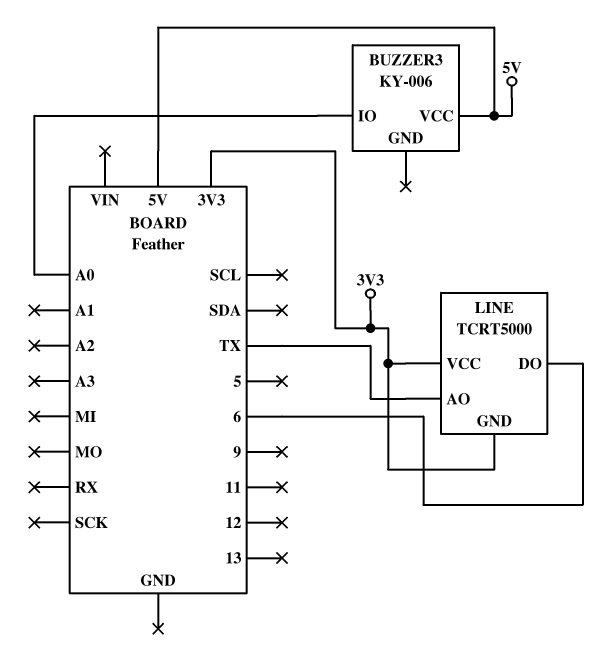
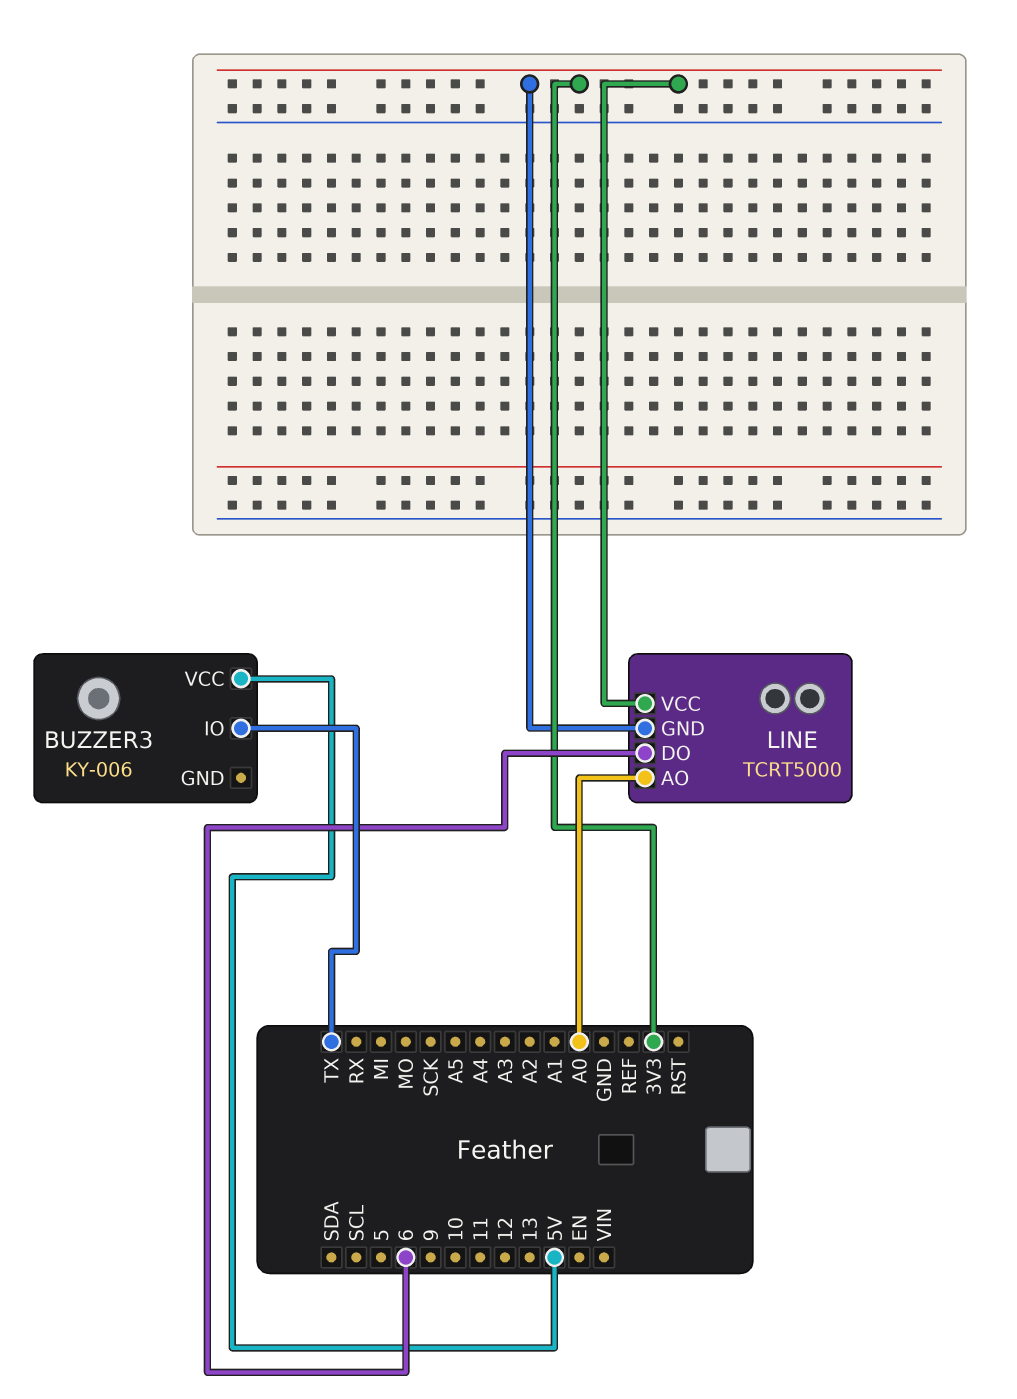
BUZZER3 pin IO: A0 -> TX
LINE pin AO: TX -> A0

